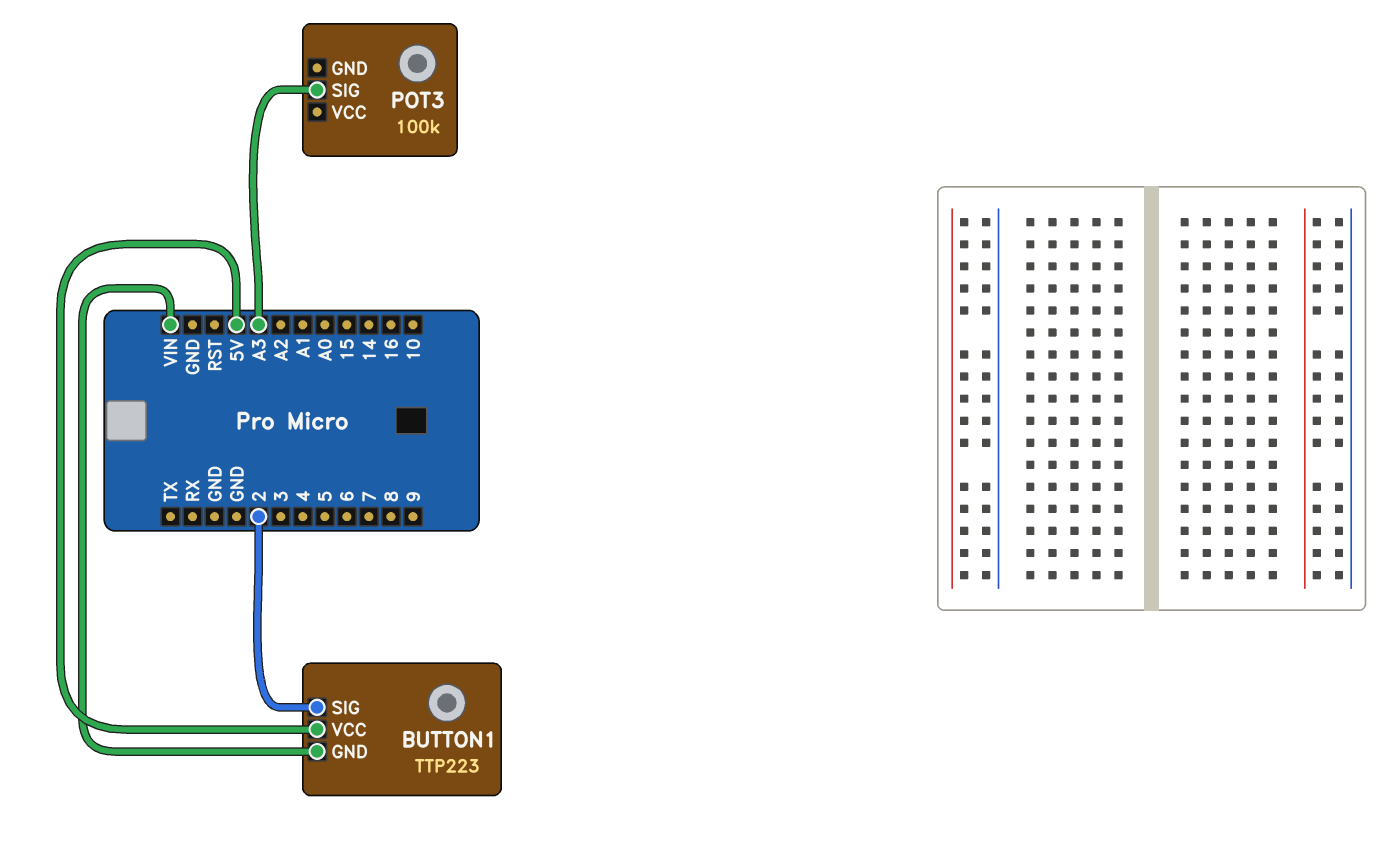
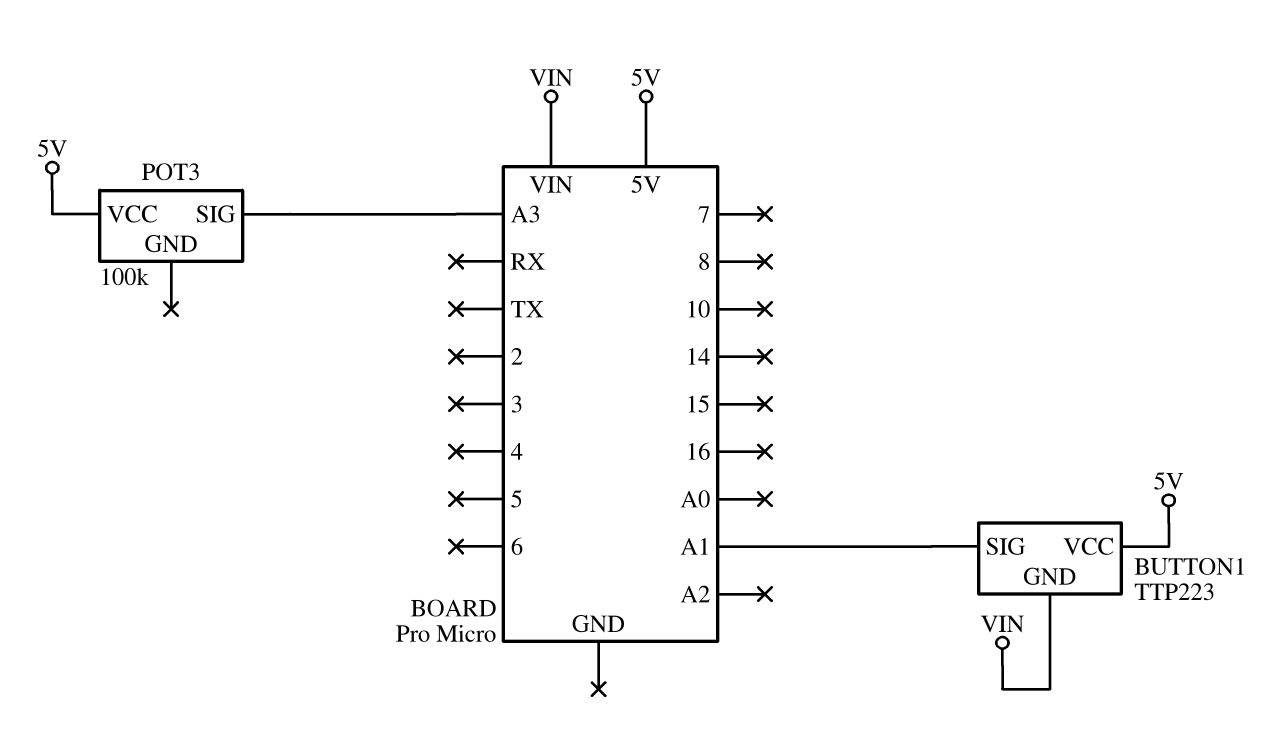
BUTTON1 pin SIG: 2 -> A1
POT3 pin VCC: none -> 5V

